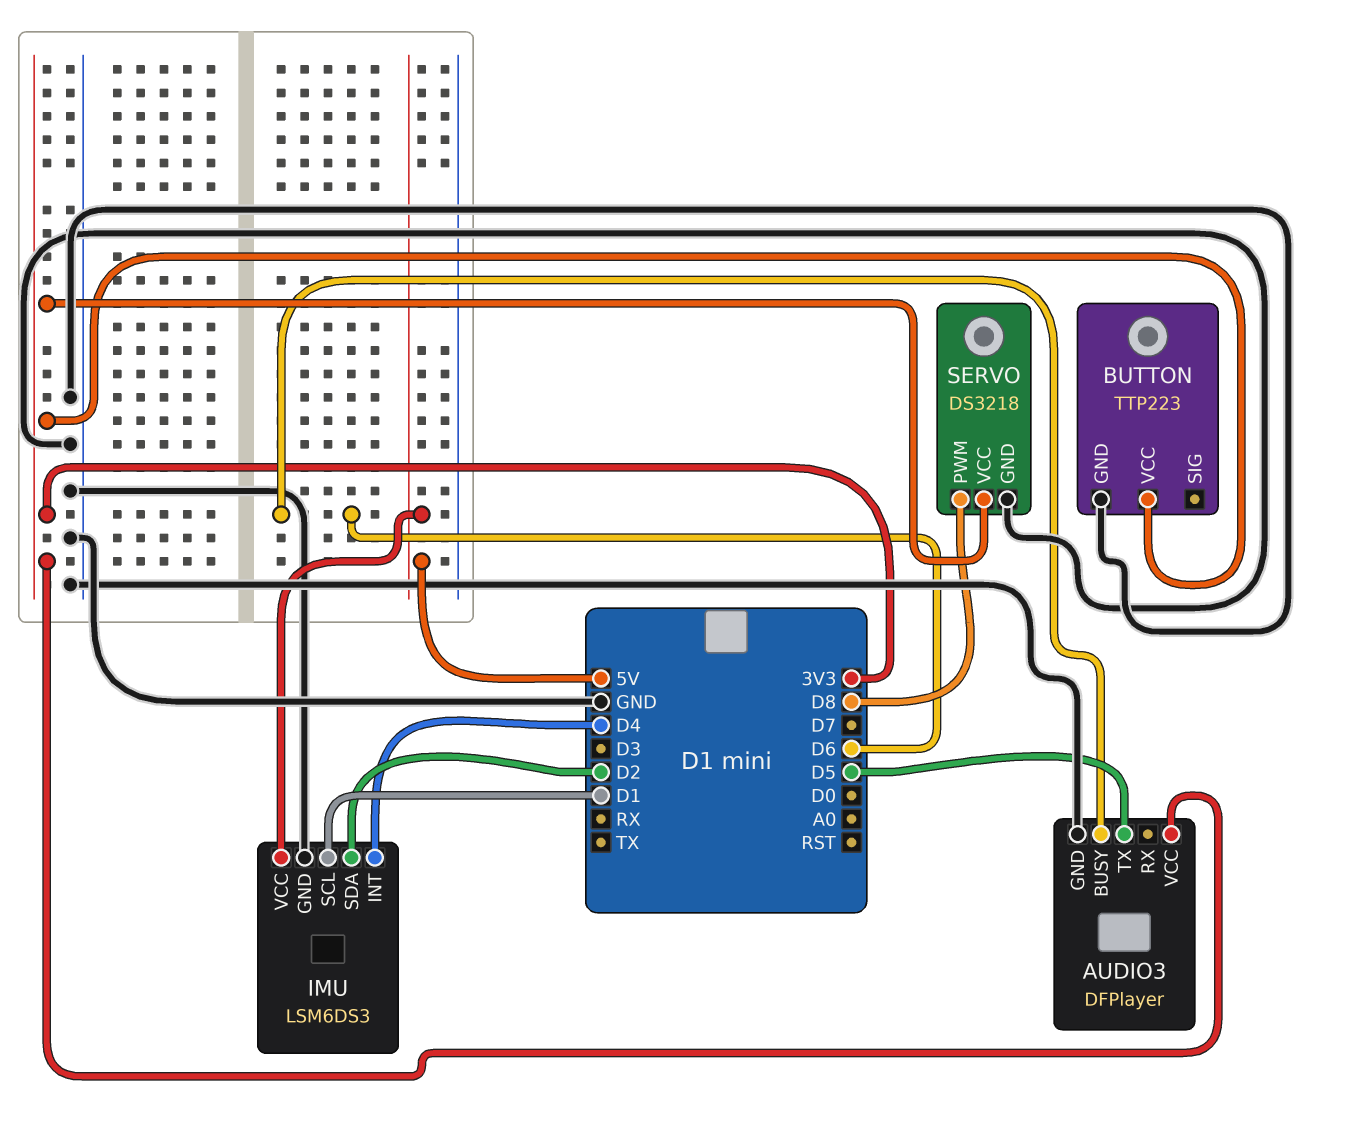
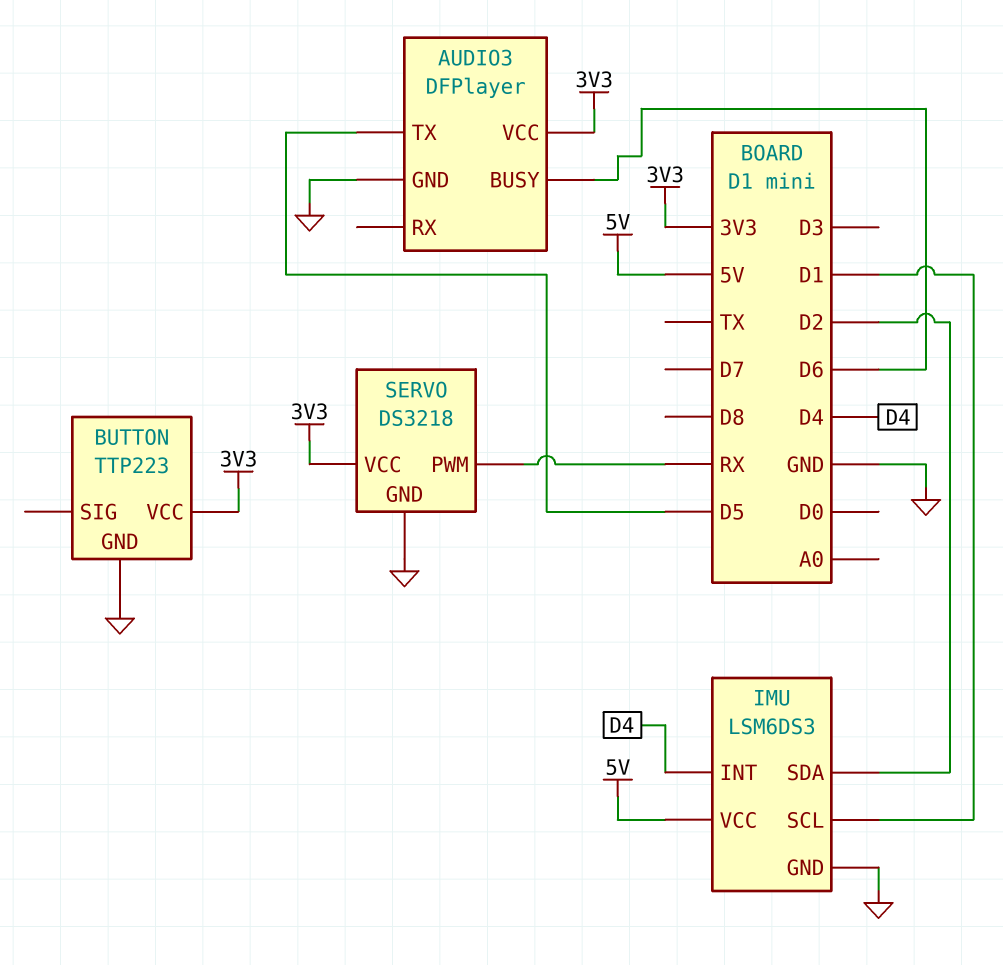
SERVO pin PWM: D8 -> RX

